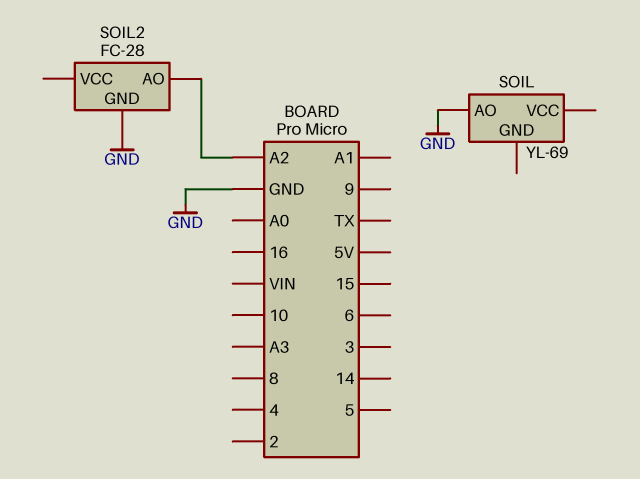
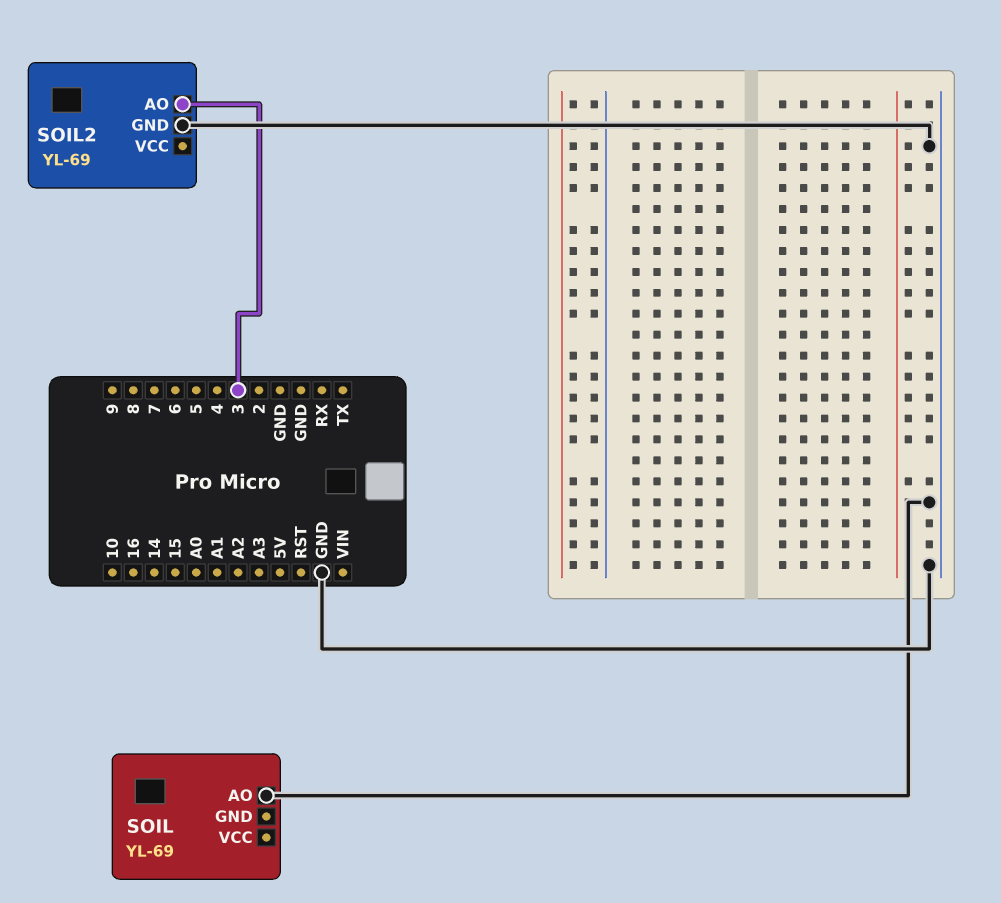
SOIL2: FC-28 -> YL-69
SOIL2 pin AO: A2 -> 3

